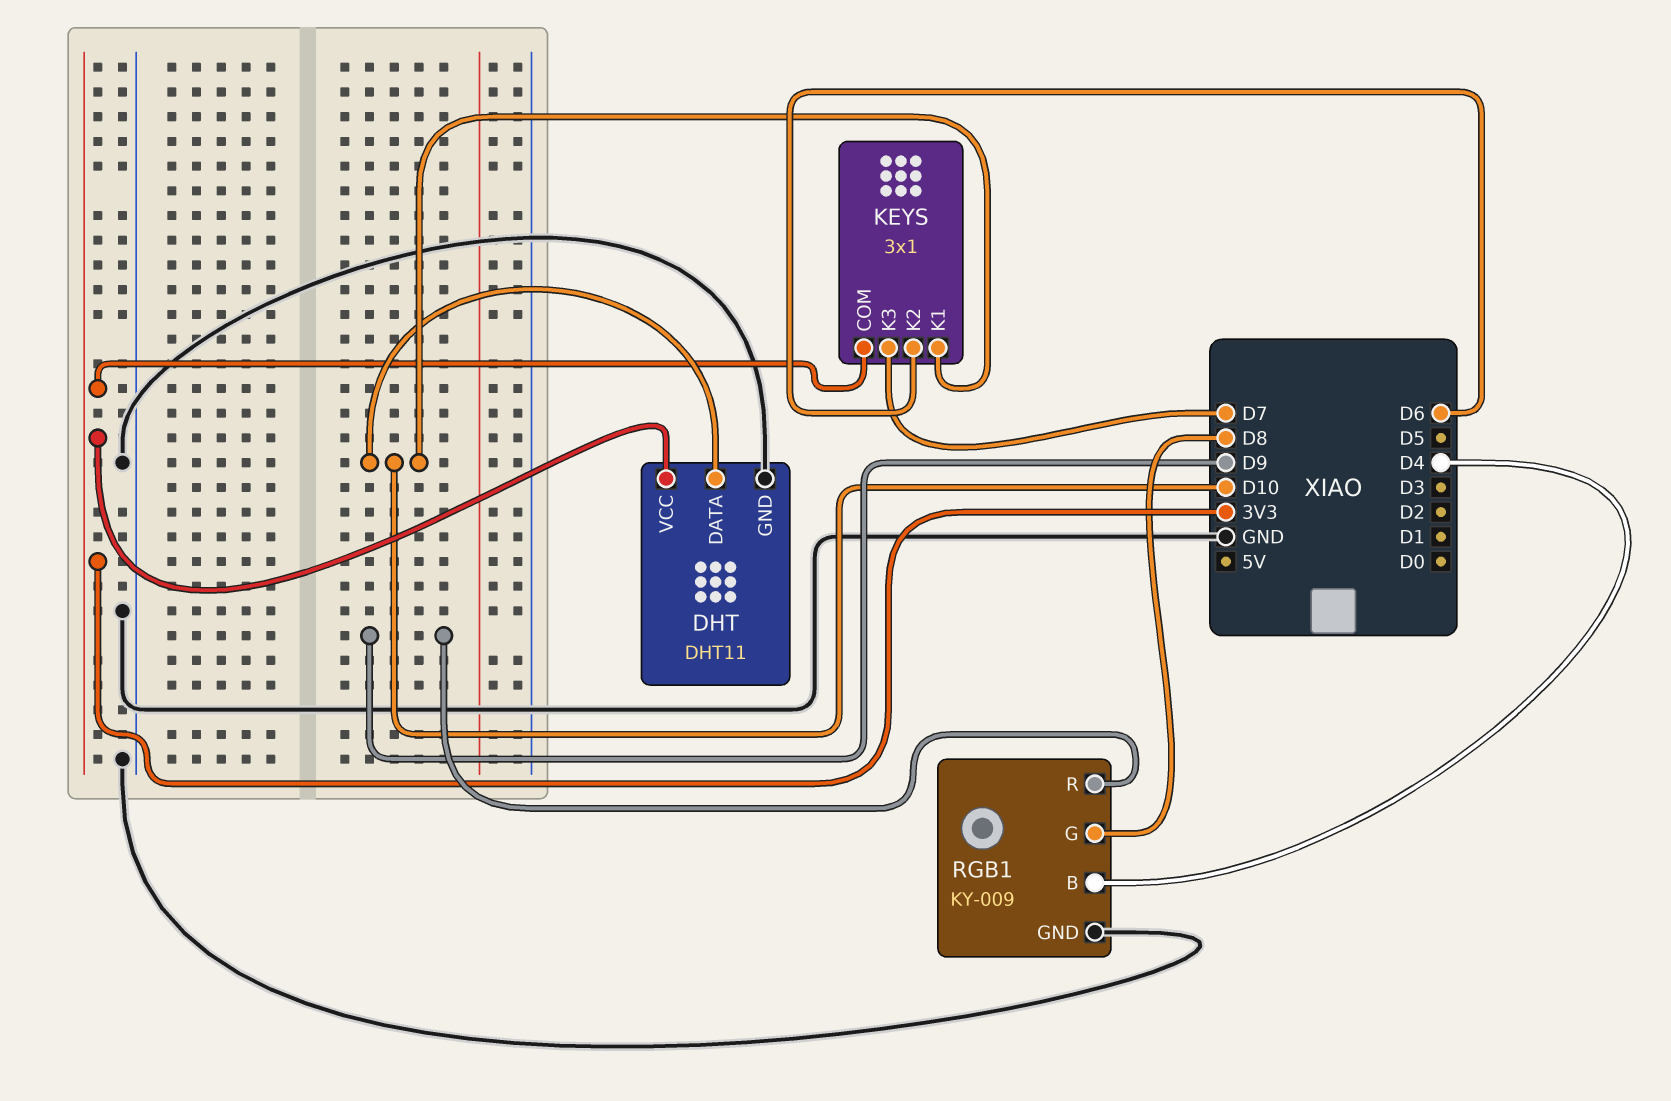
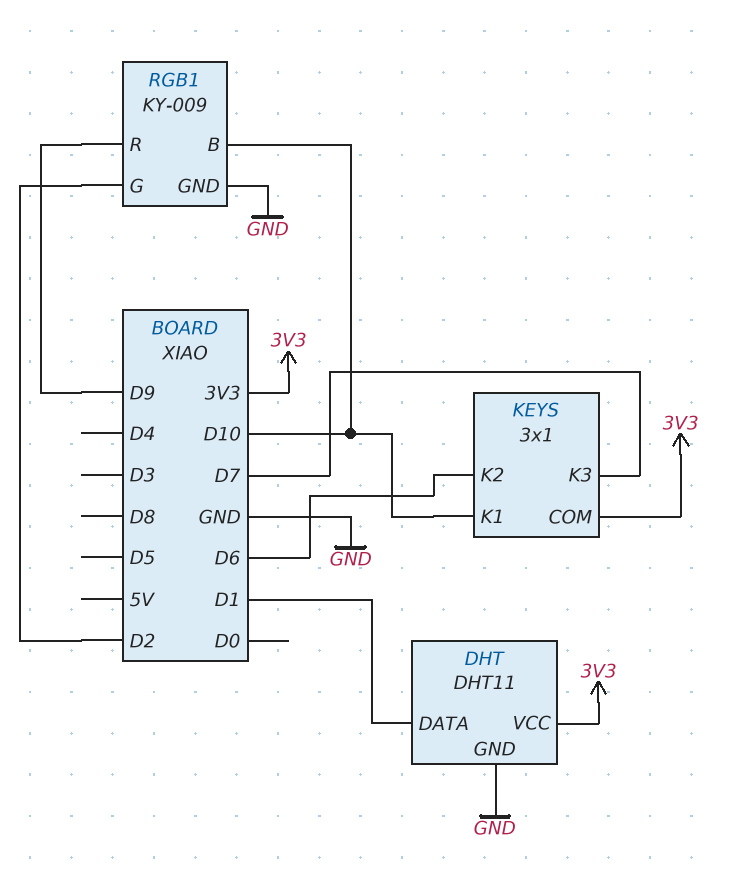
DHT pin DATA: D10 -> D1
RGB1 pin B: D4 -> D10
RGB1 pin G: D8 -> D2

